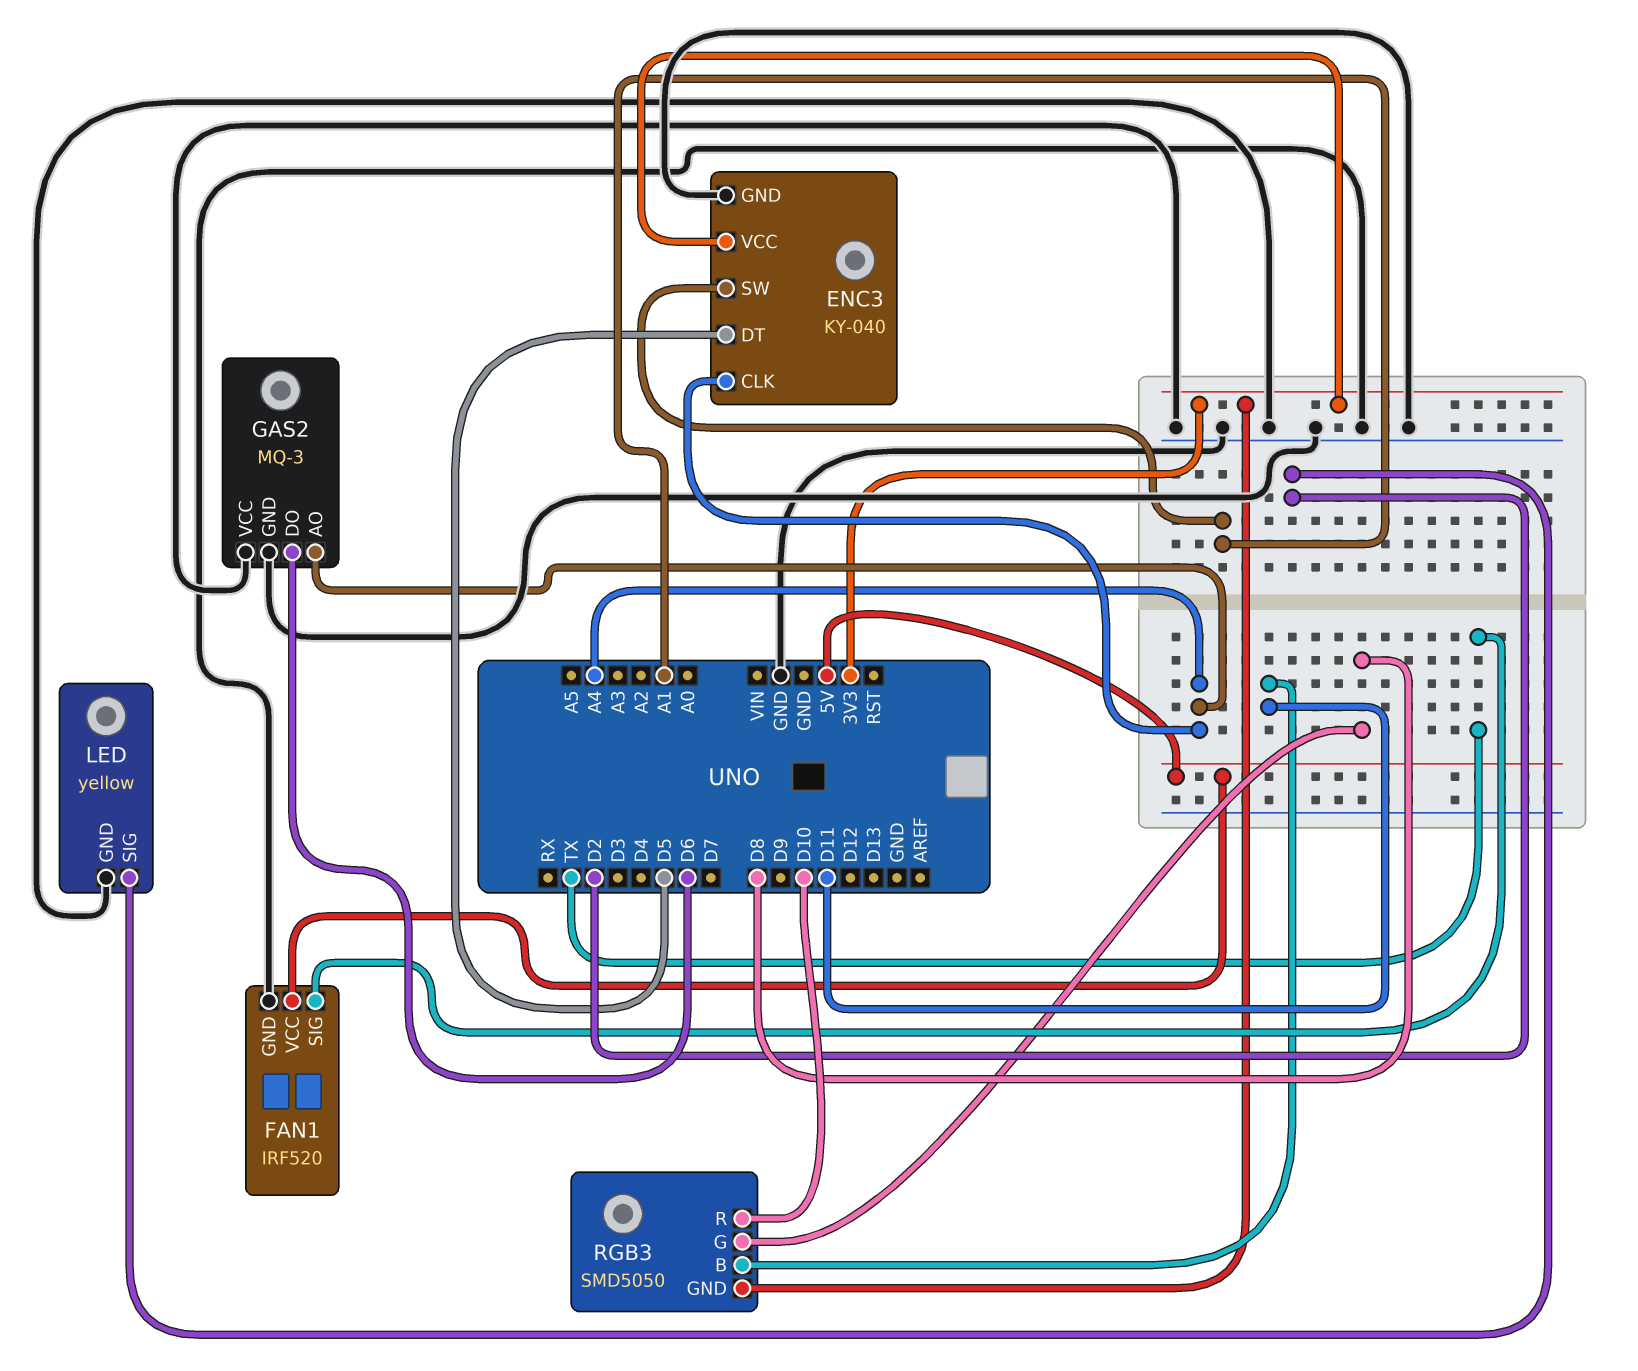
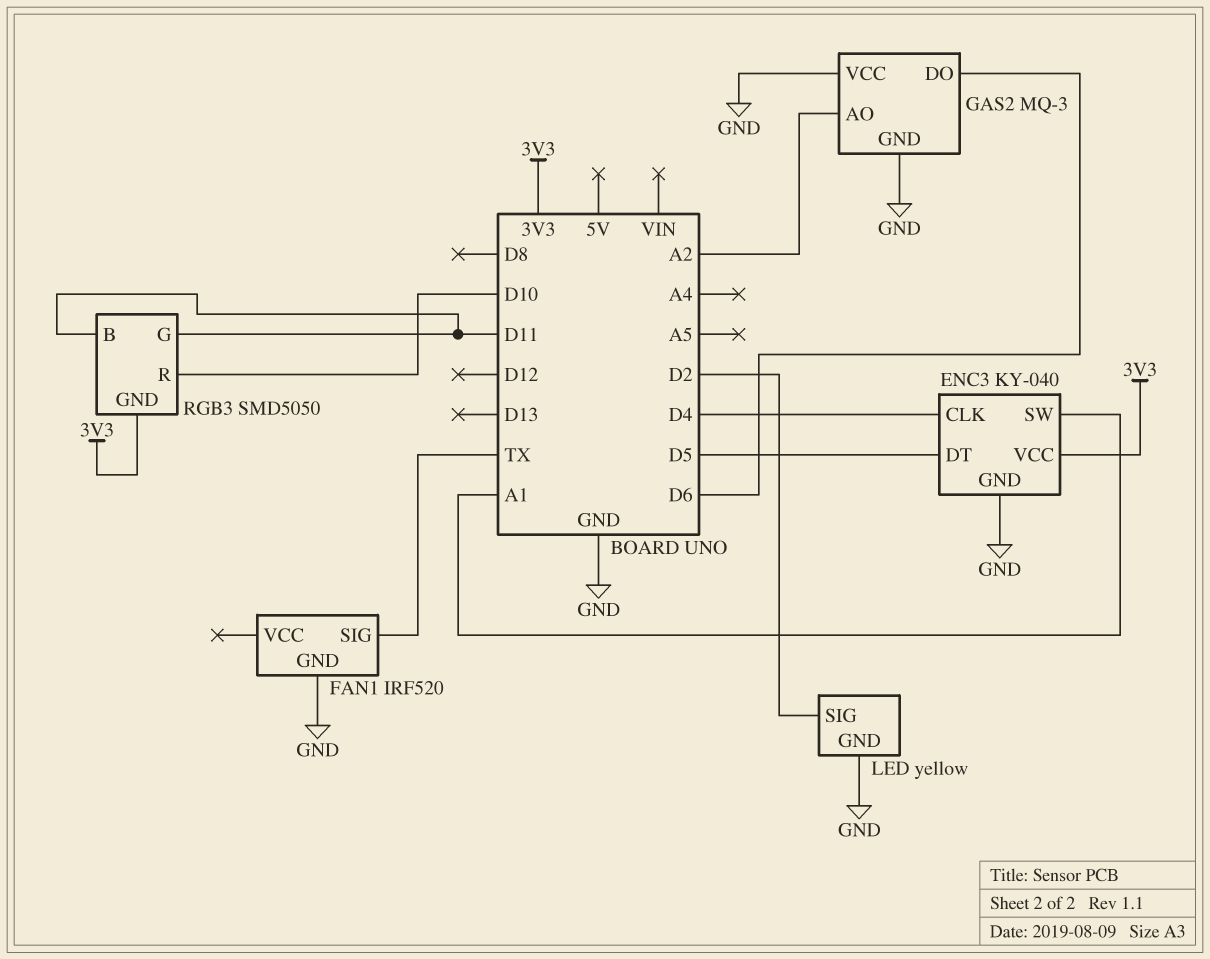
ENC3 pin CLK: A4 -> D4
FAN1 pin VCC: 5V -> none
GAS2 pin AO: A4 -> A2
RGB3 pin G: D8 -> D11

